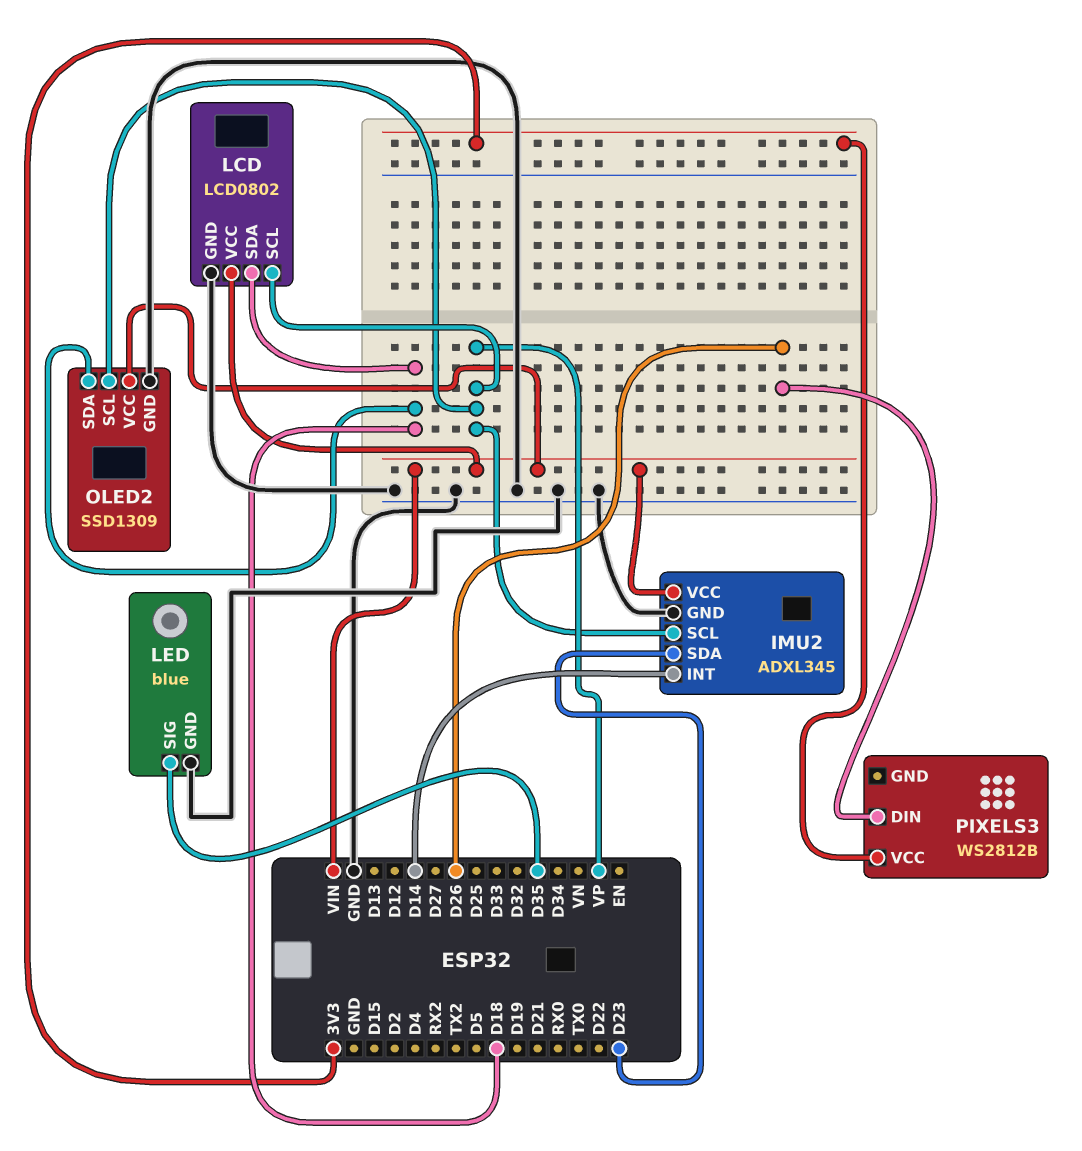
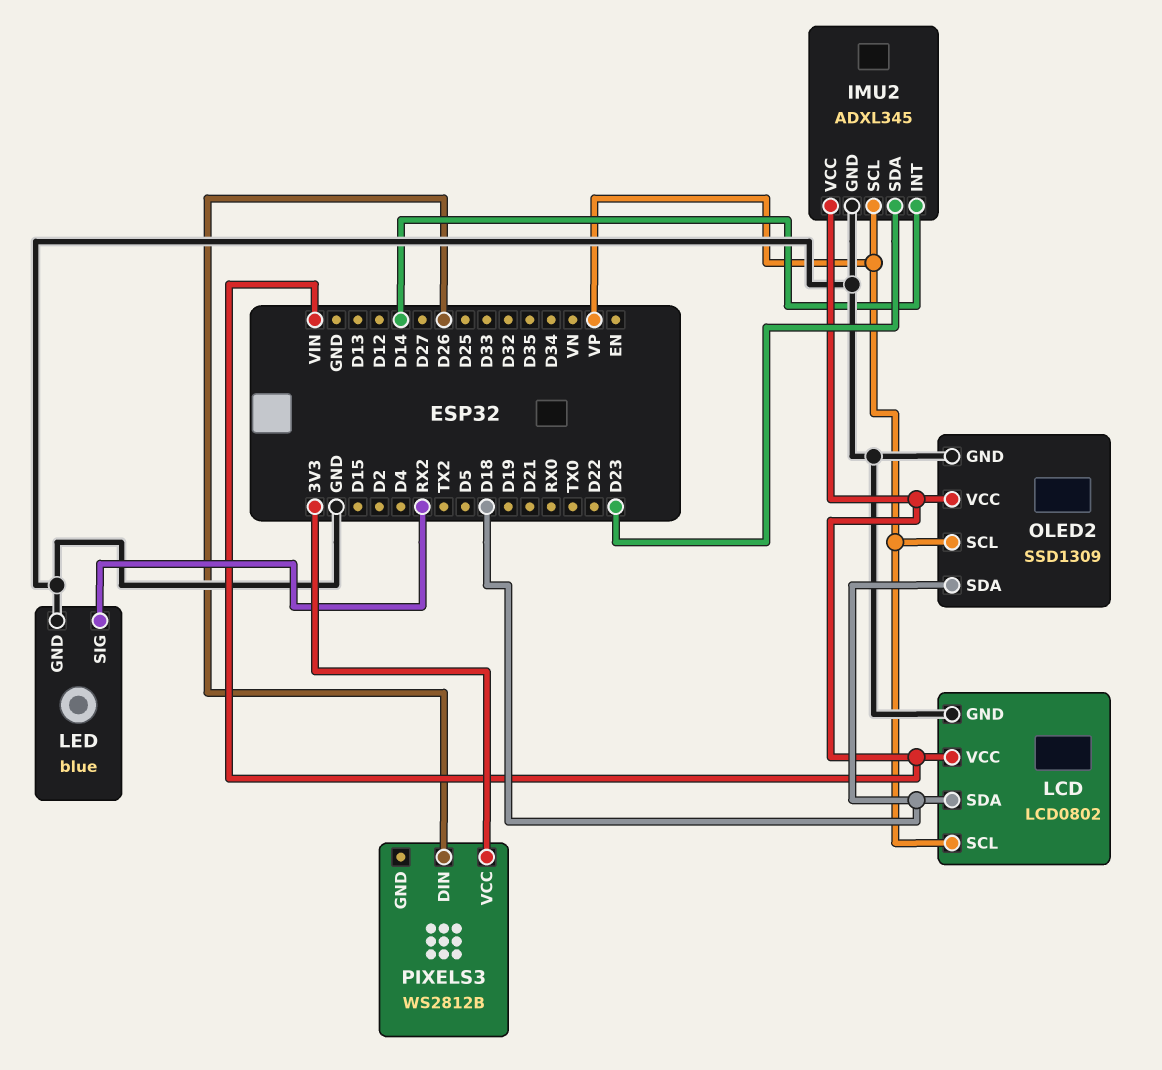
LED pin SIG: D35 -> RX2

